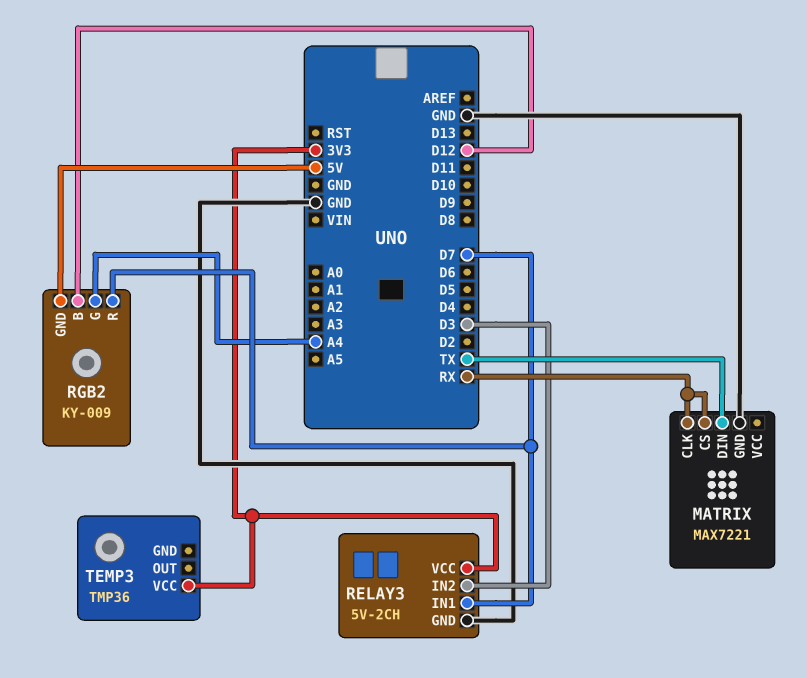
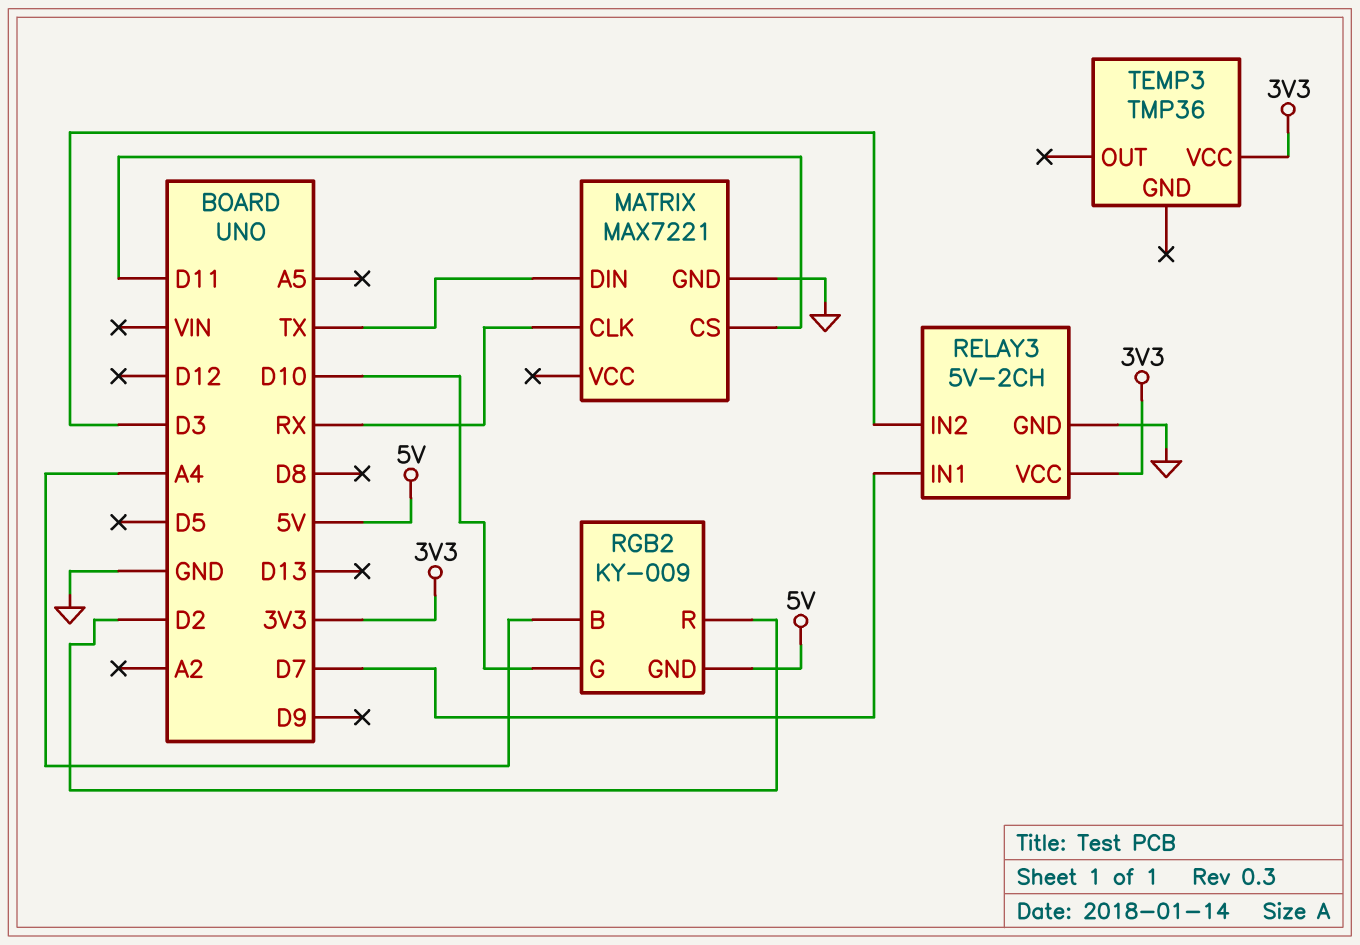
MATRIX pin CS: RX -> D11
RGB2 pin B: D12 -> A4
RGB2 pin G: A4 -> D10
RGB2 pin R: D7 -> D2

